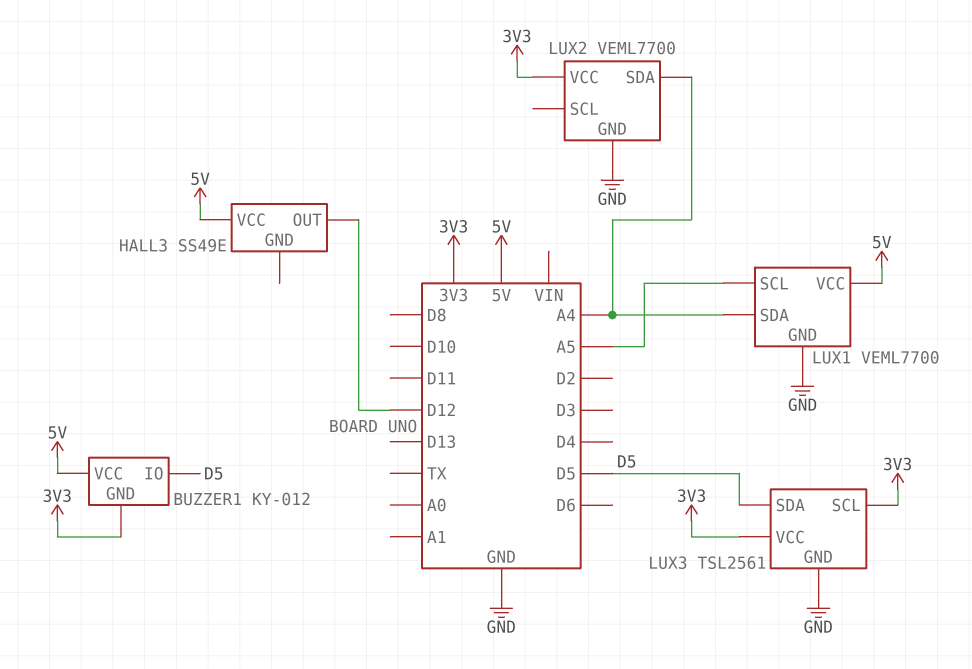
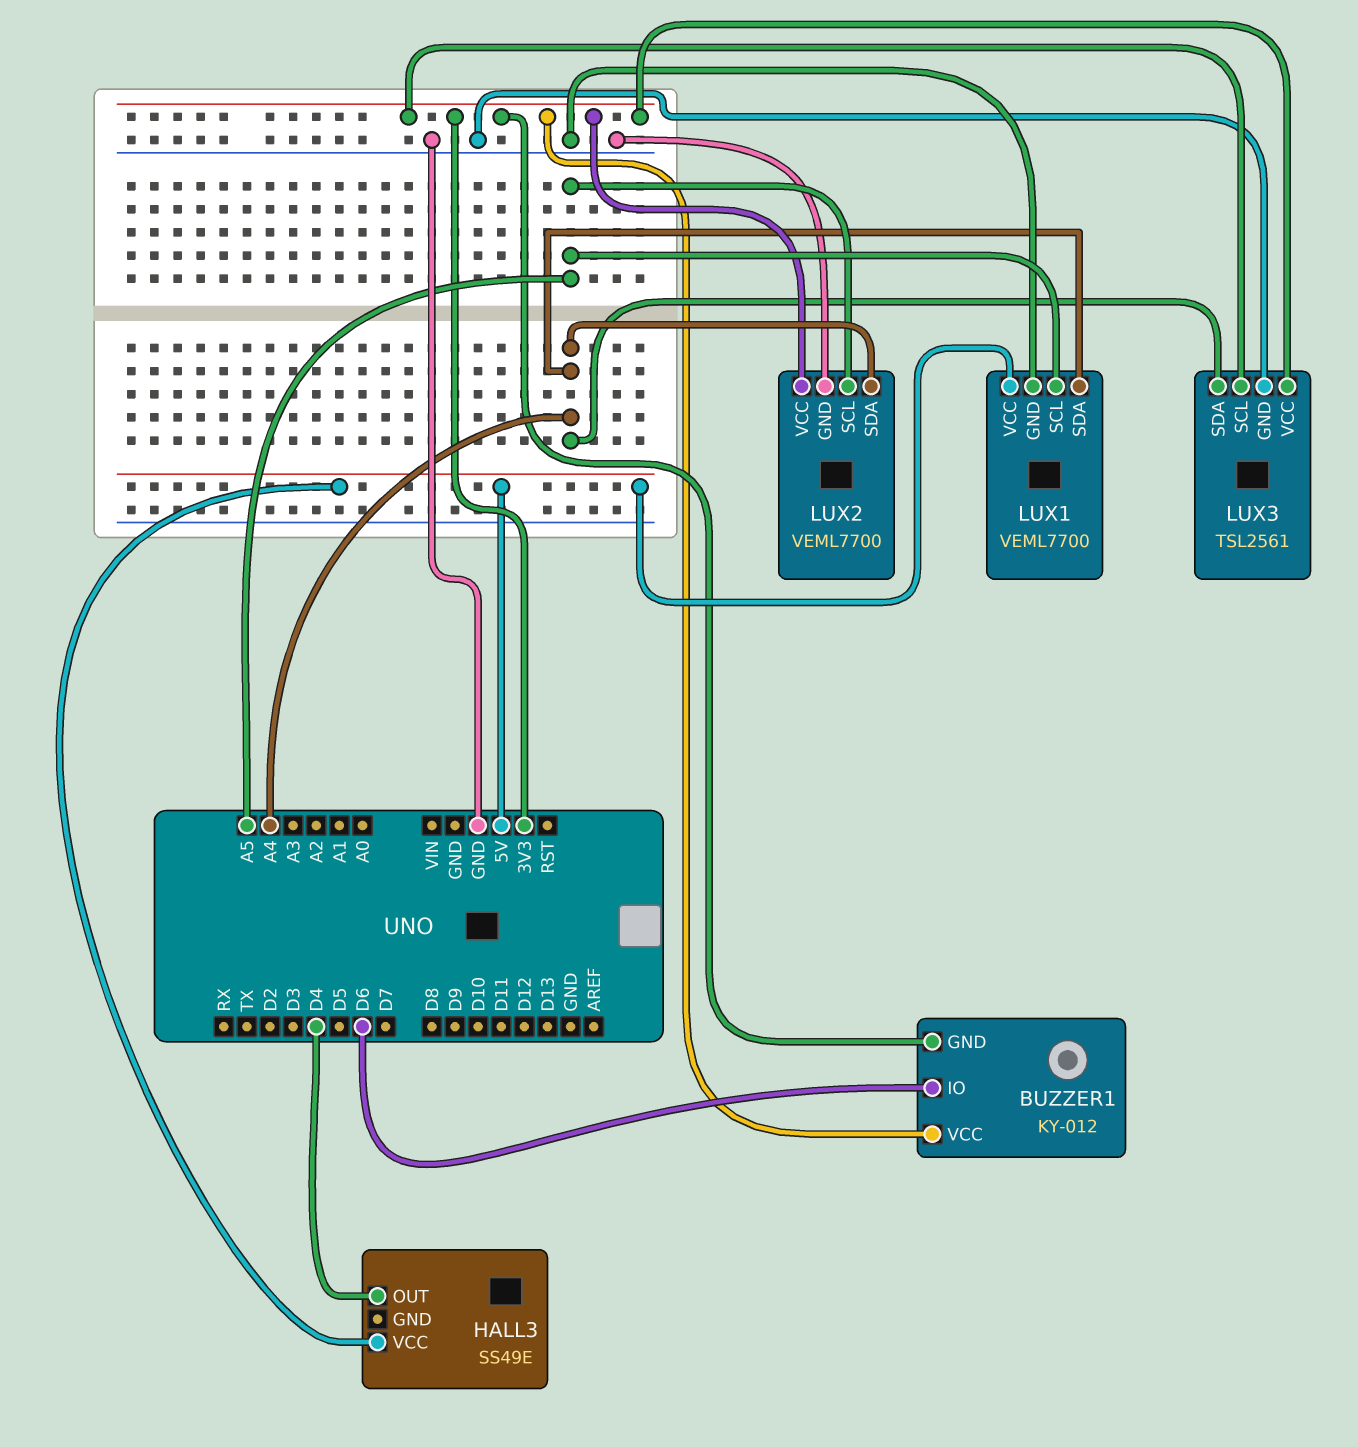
BUZZER1 pin IO: D5 -> D6
BUZZER1 pin VCC: 5V -> 3V3
HALL3 pin OUT: D12 -> D4
LUX2 pin SCL: none -> A5
LUX3 pin SDA: D5 -> A4

